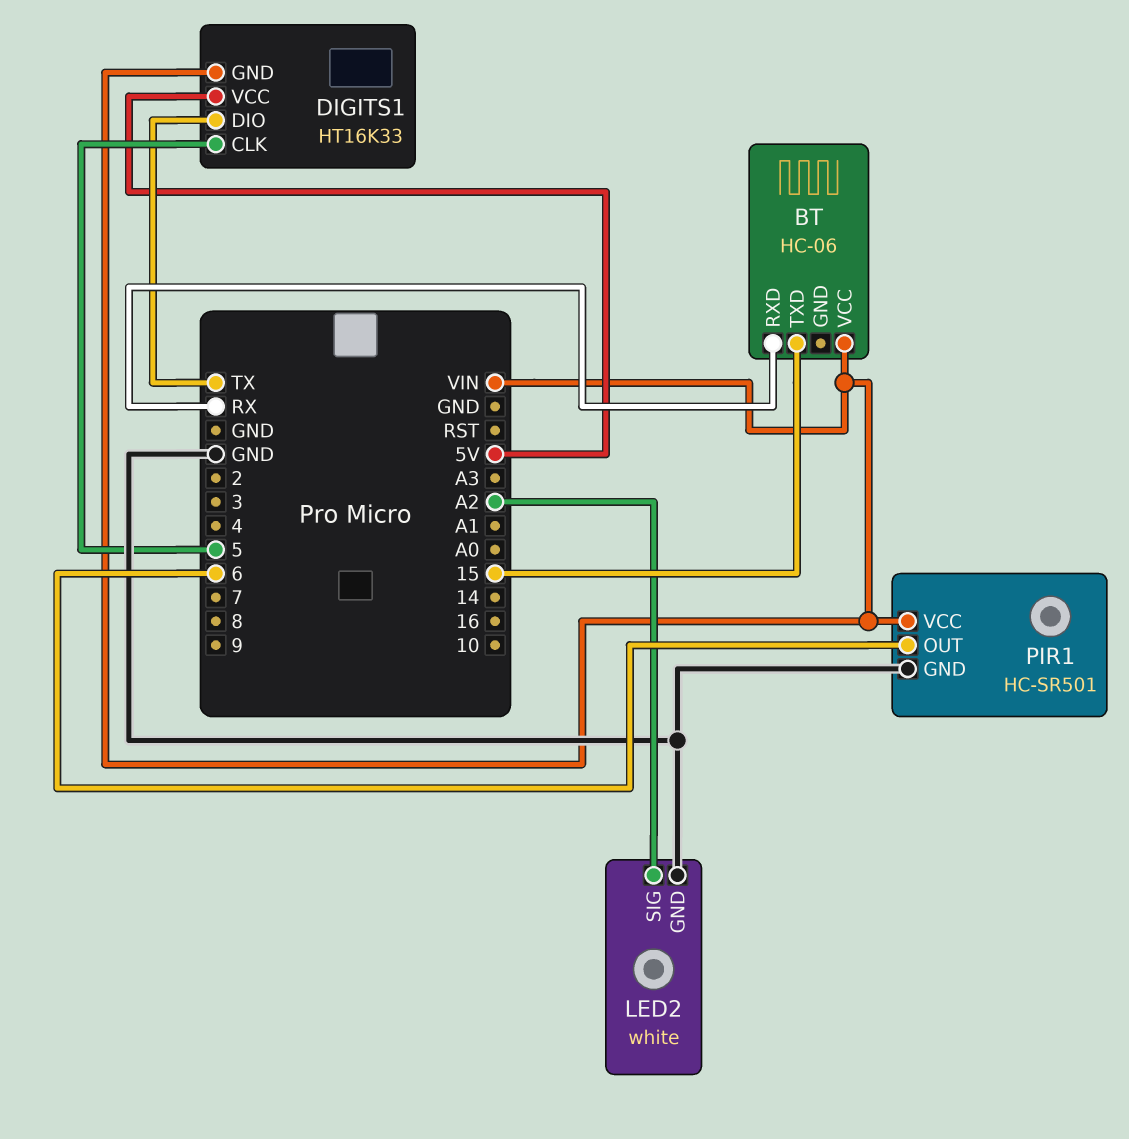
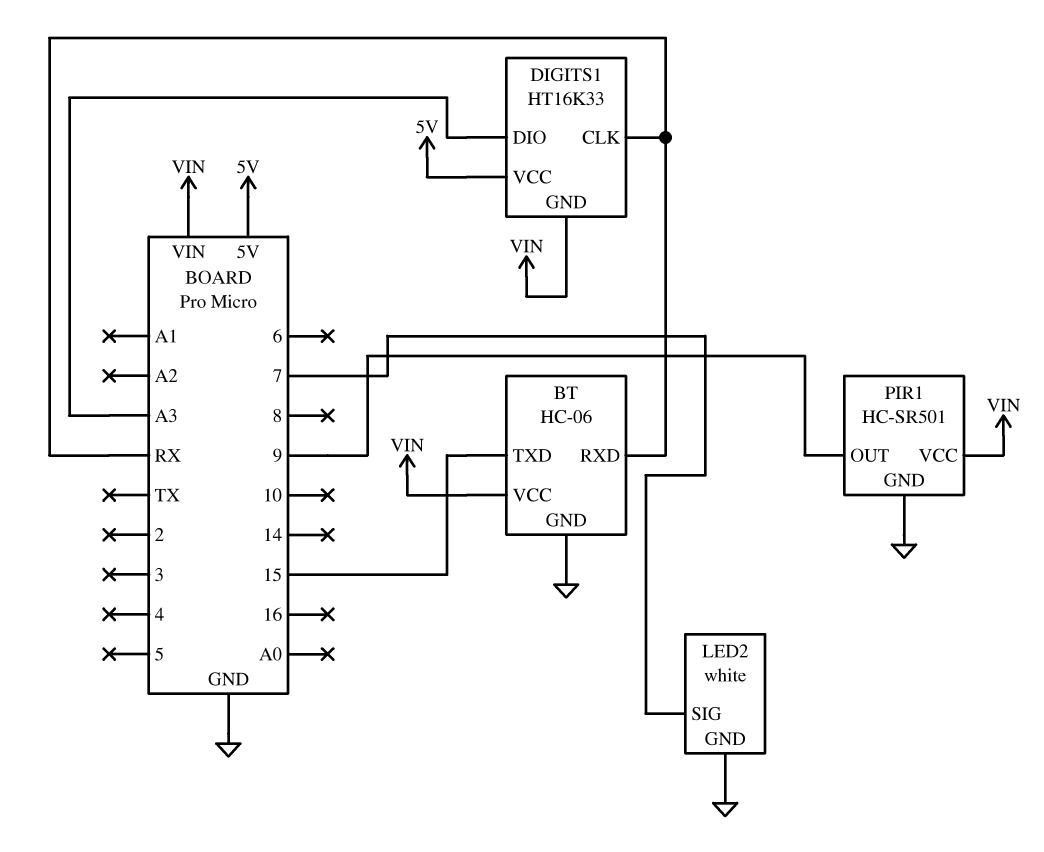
BT pin GND: none -> GND
DIGITS1 pin CLK: 5 -> RX
DIGITS1 pin DIO: TX -> A3
LED2 pin SIG: A2 -> 7
PIR1 pin OUT: 6 -> 9

